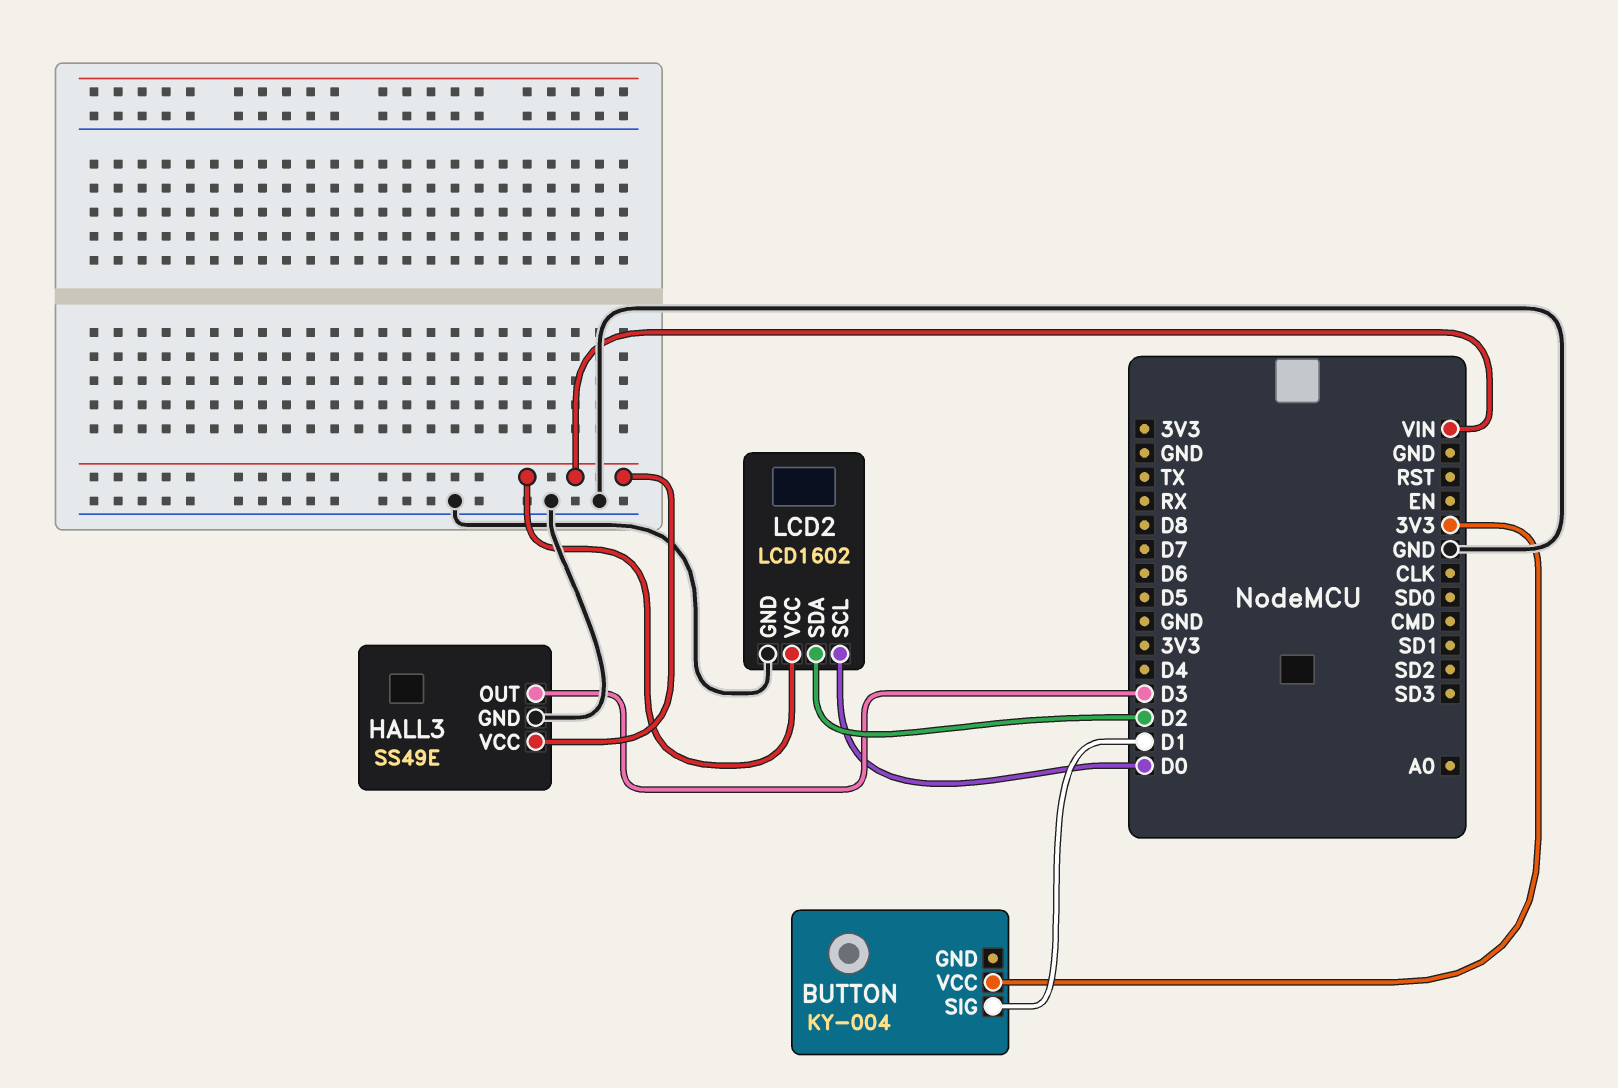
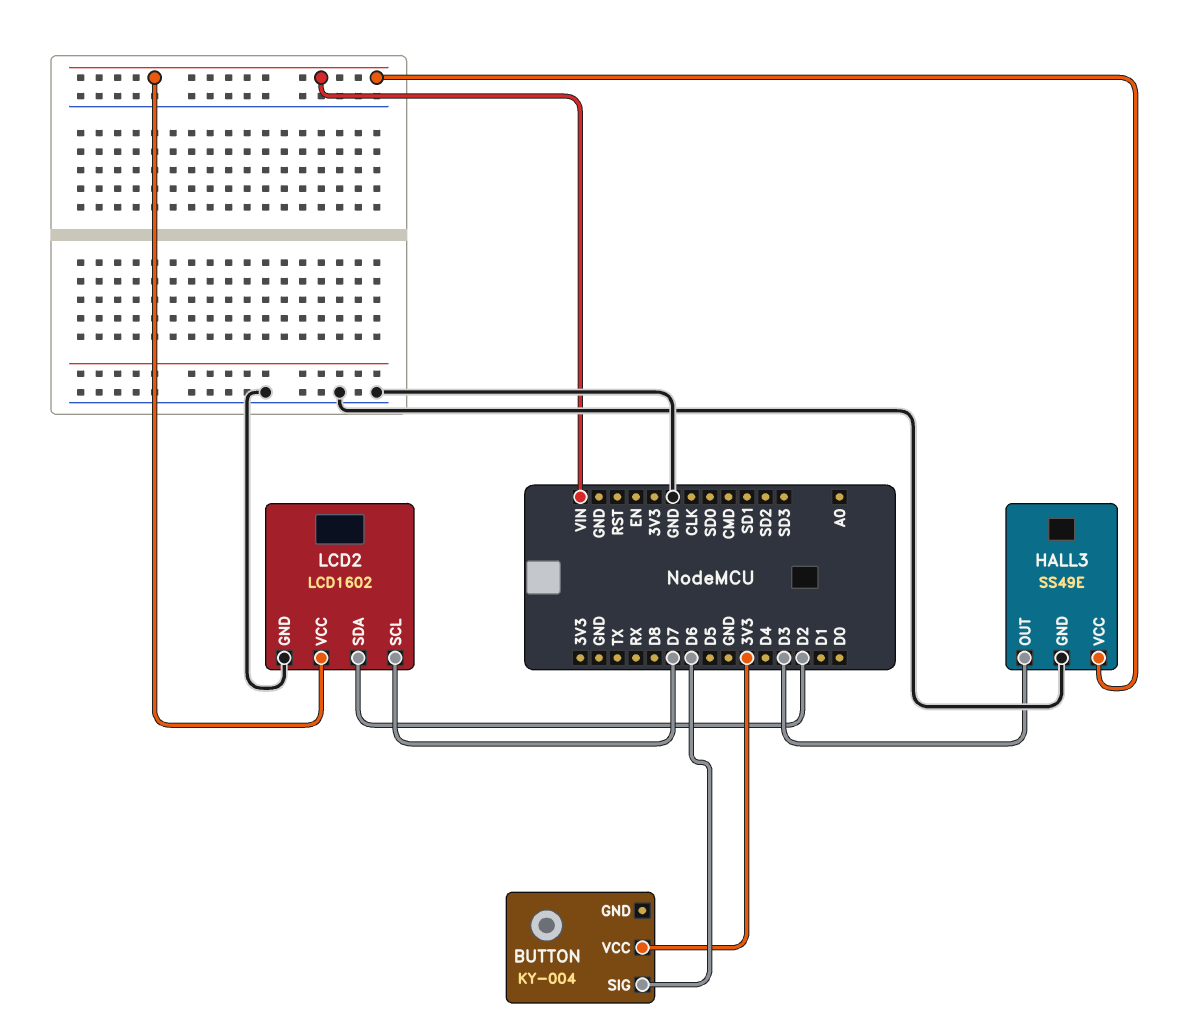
BUTTON pin SIG: D1 -> D6
LCD2 pin SCL: D0 -> D7

